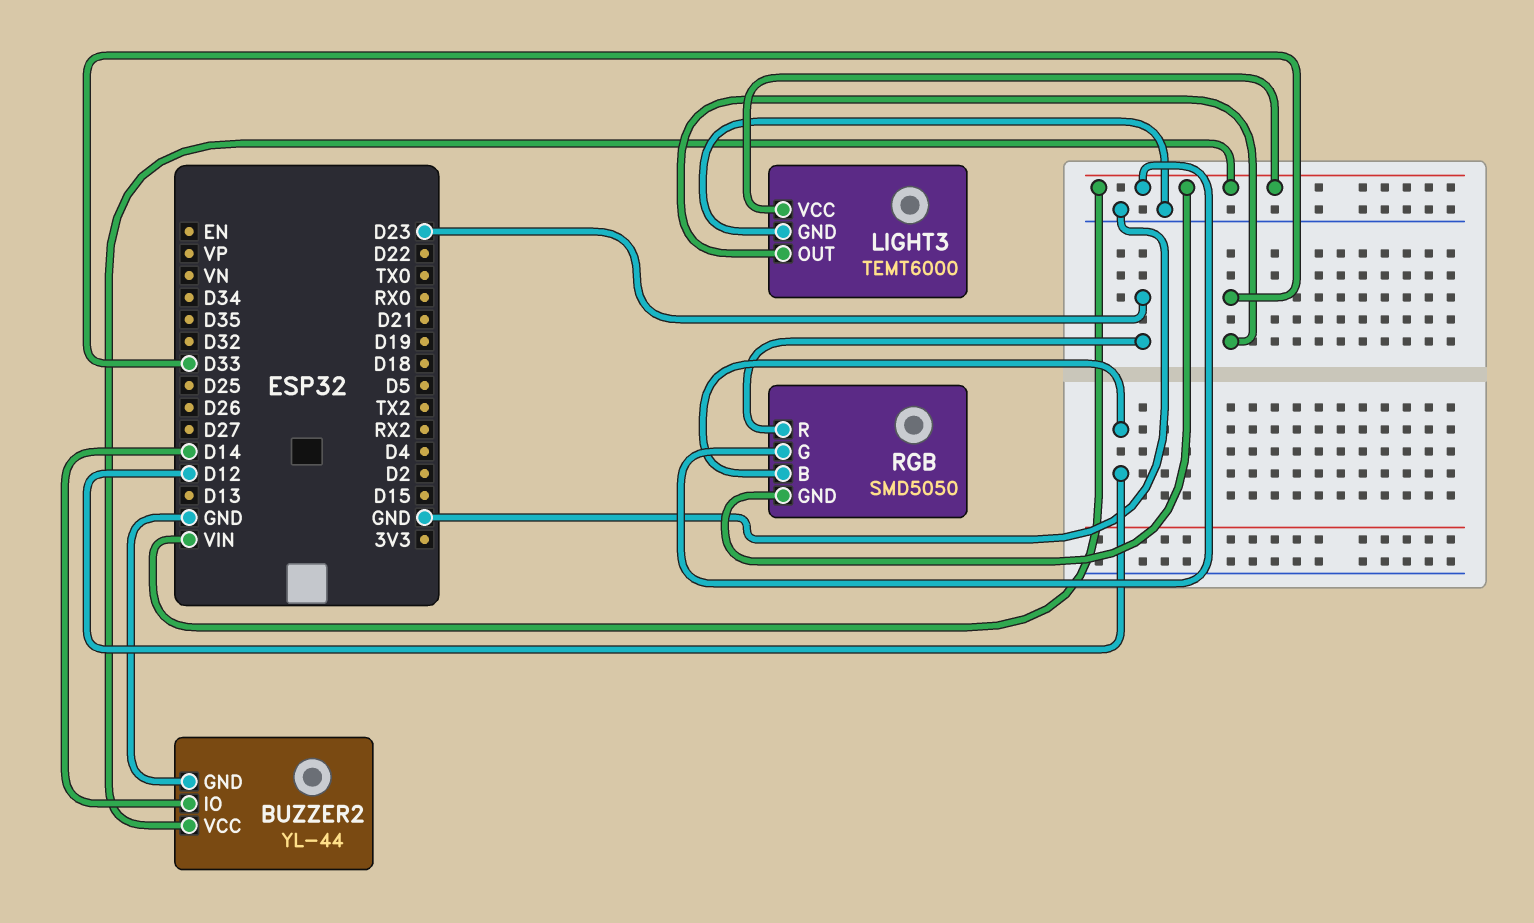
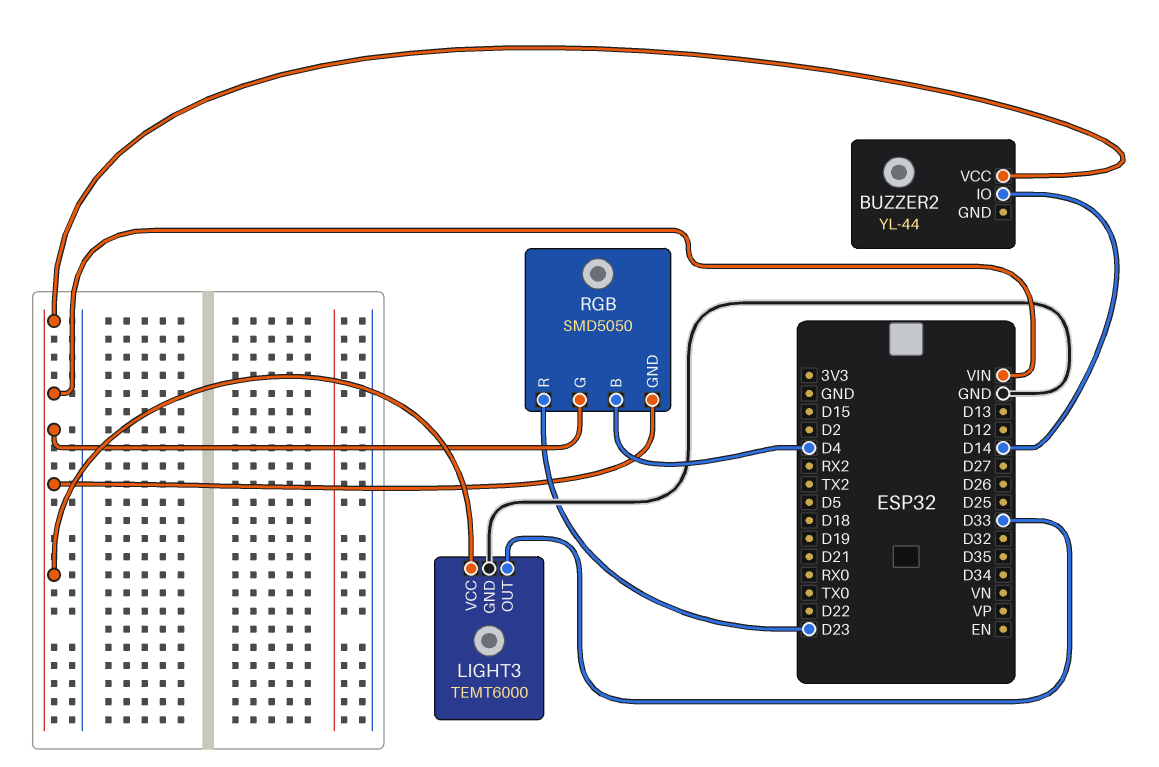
BUZZER2 pin GND: GND -> none
RGB pin B: D12 -> D4

